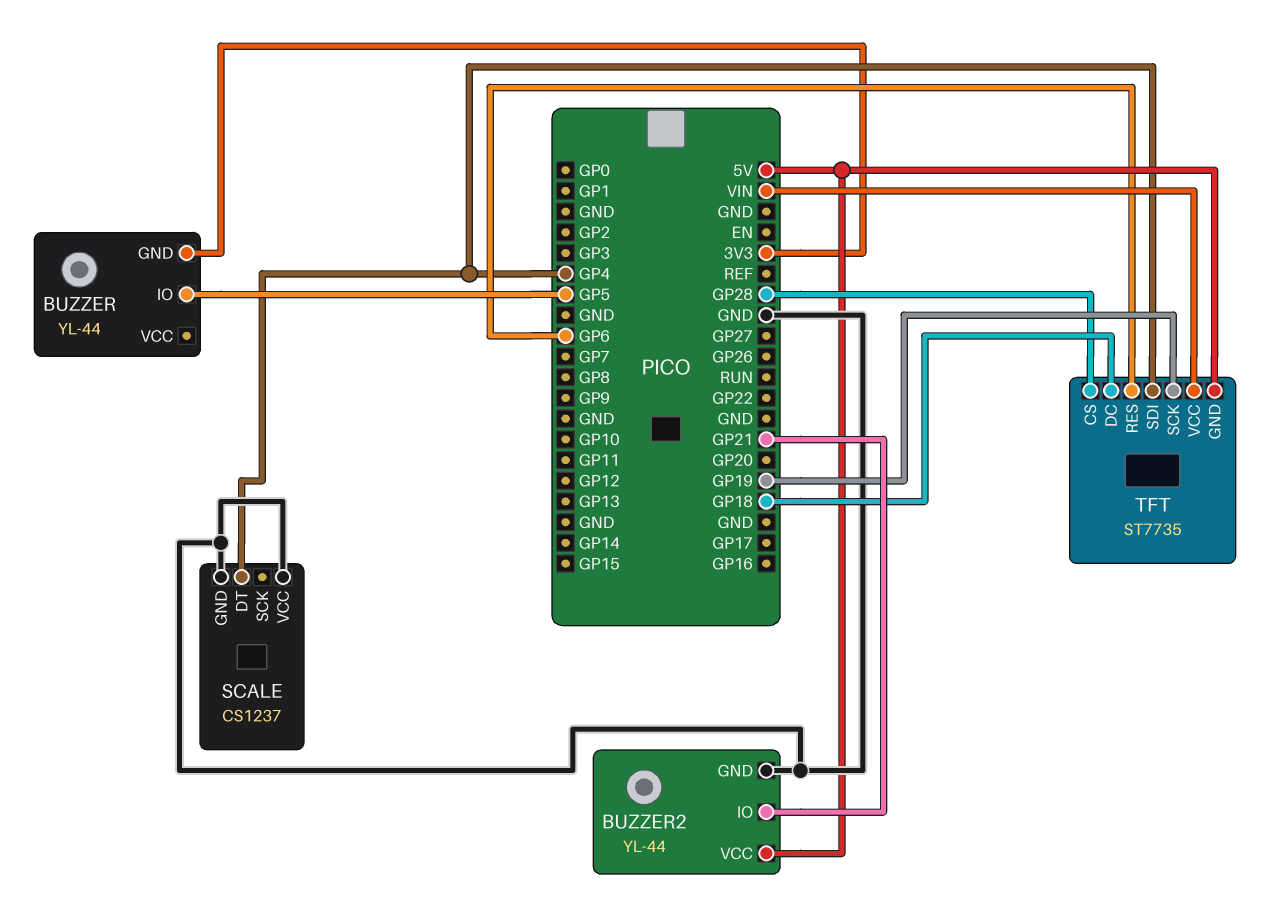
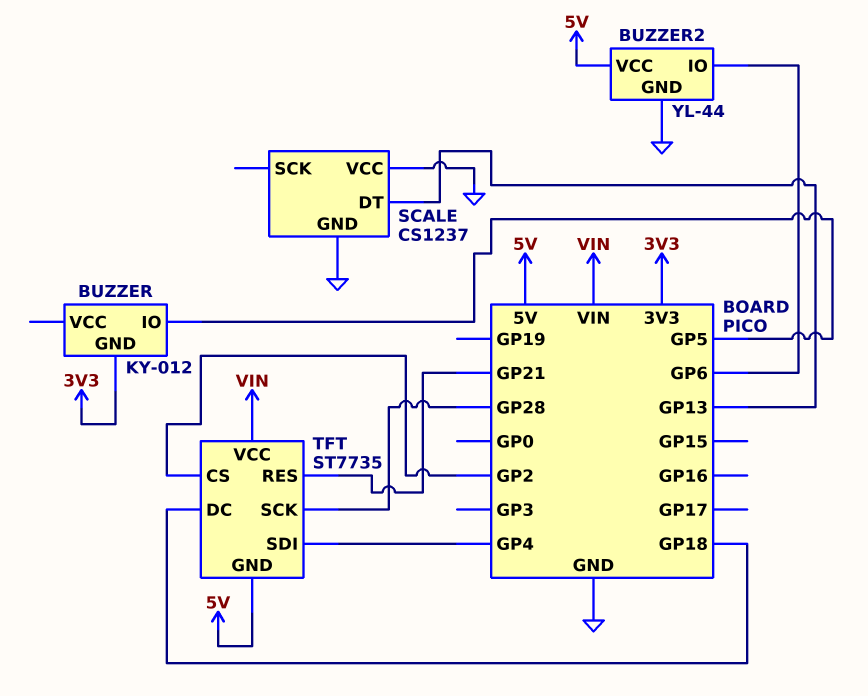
BUZZER: YL-44 -> KY-012
BUZZER2 pin IO: GP21 -> GP6
SCALE pin DT: GP4 -> GP13
TFT pin CS: GP28 -> GP2
TFT pin RES: GP6 -> GP21
TFT pin SCK: GP19 -> GP28

